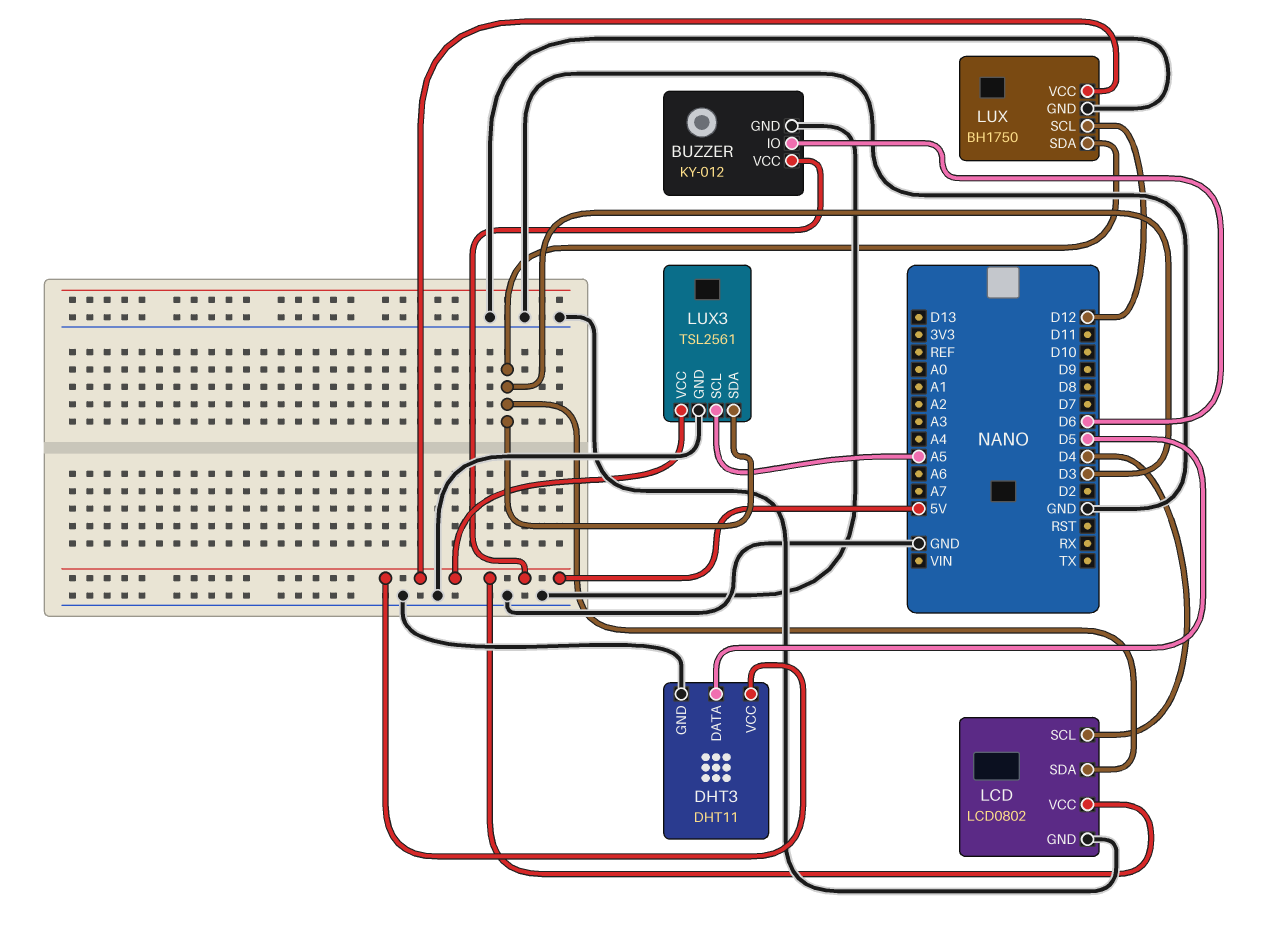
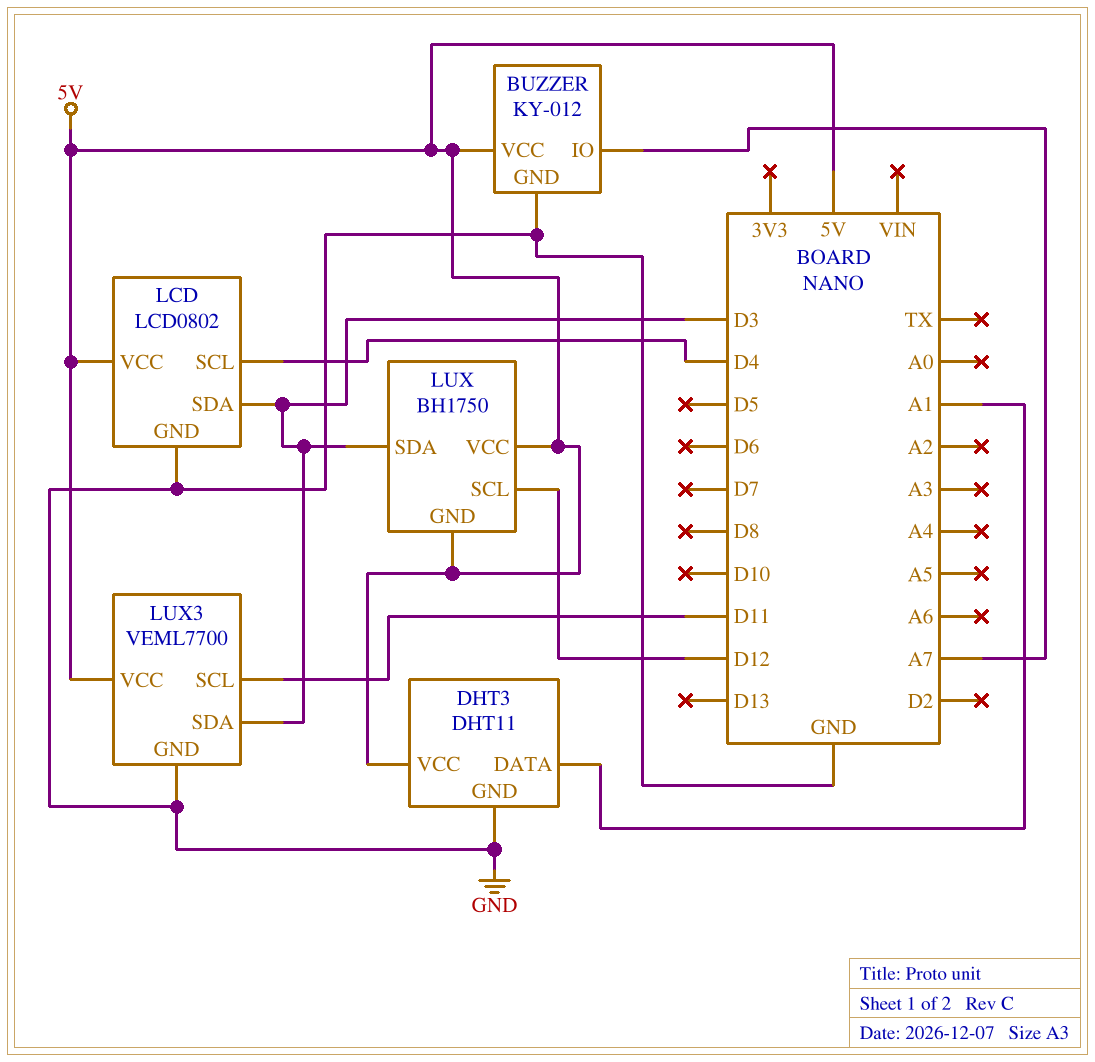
BUZZER pin IO: D6 -> A7
DHT3 pin DATA: D5 -> A1
LUX pin GND: GND -> 5V
LUX3: TSL2561 -> VEML7700
LUX3 pin SCL: A5 -> D11

